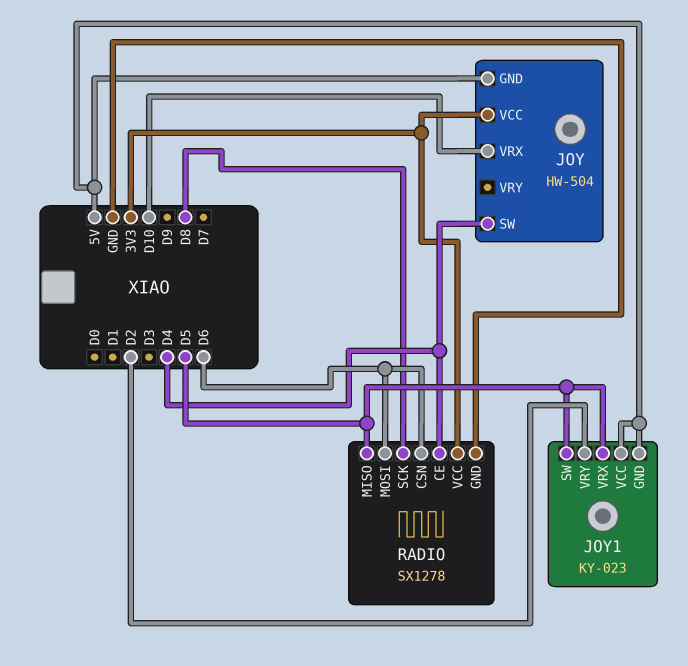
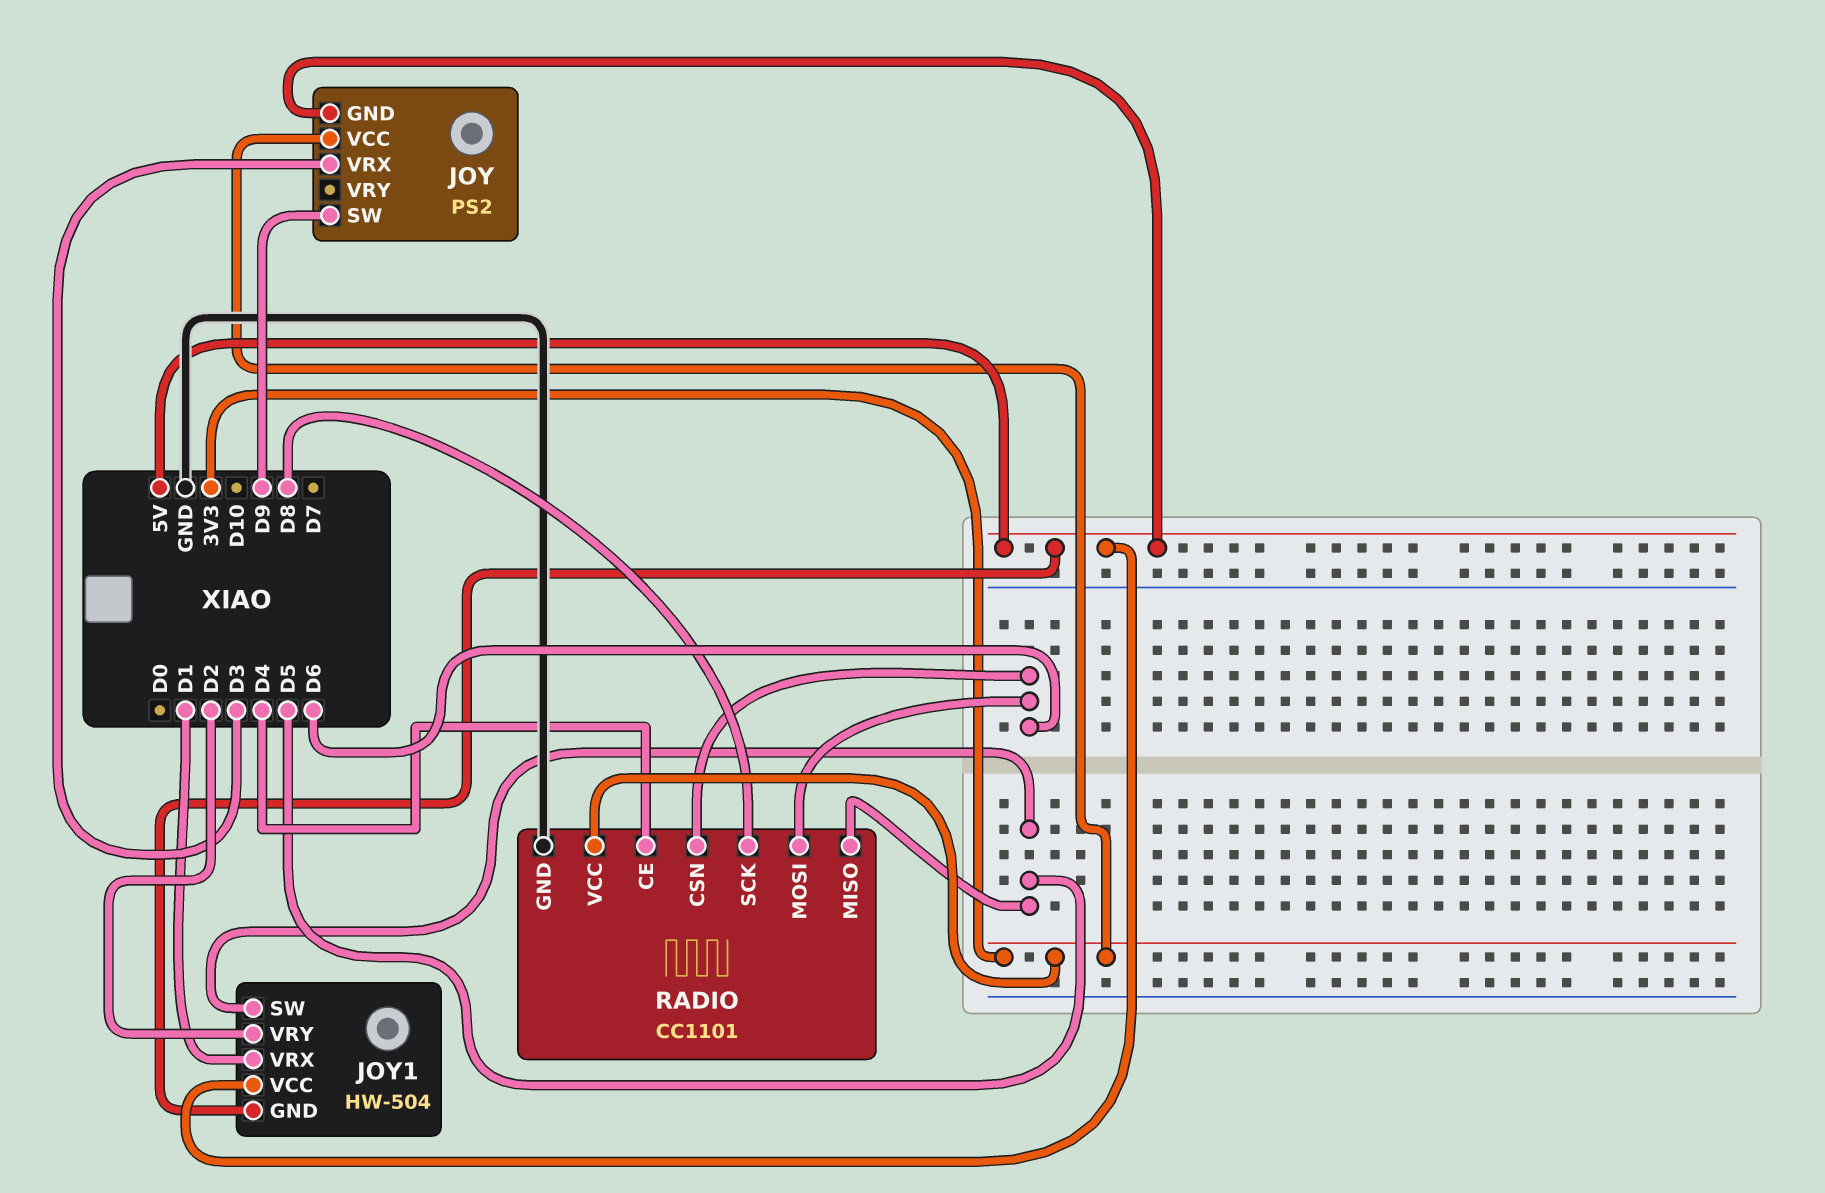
JOY: HW-504 -> PS2
JOY pin SW: D4 -> D9
JOY pin VRX: D10 -> D3
JOY1: KY-023 -> HW-504
JOY1 pin VRX: D5 -> D1
RADIO: SX1278 -> CC1101

